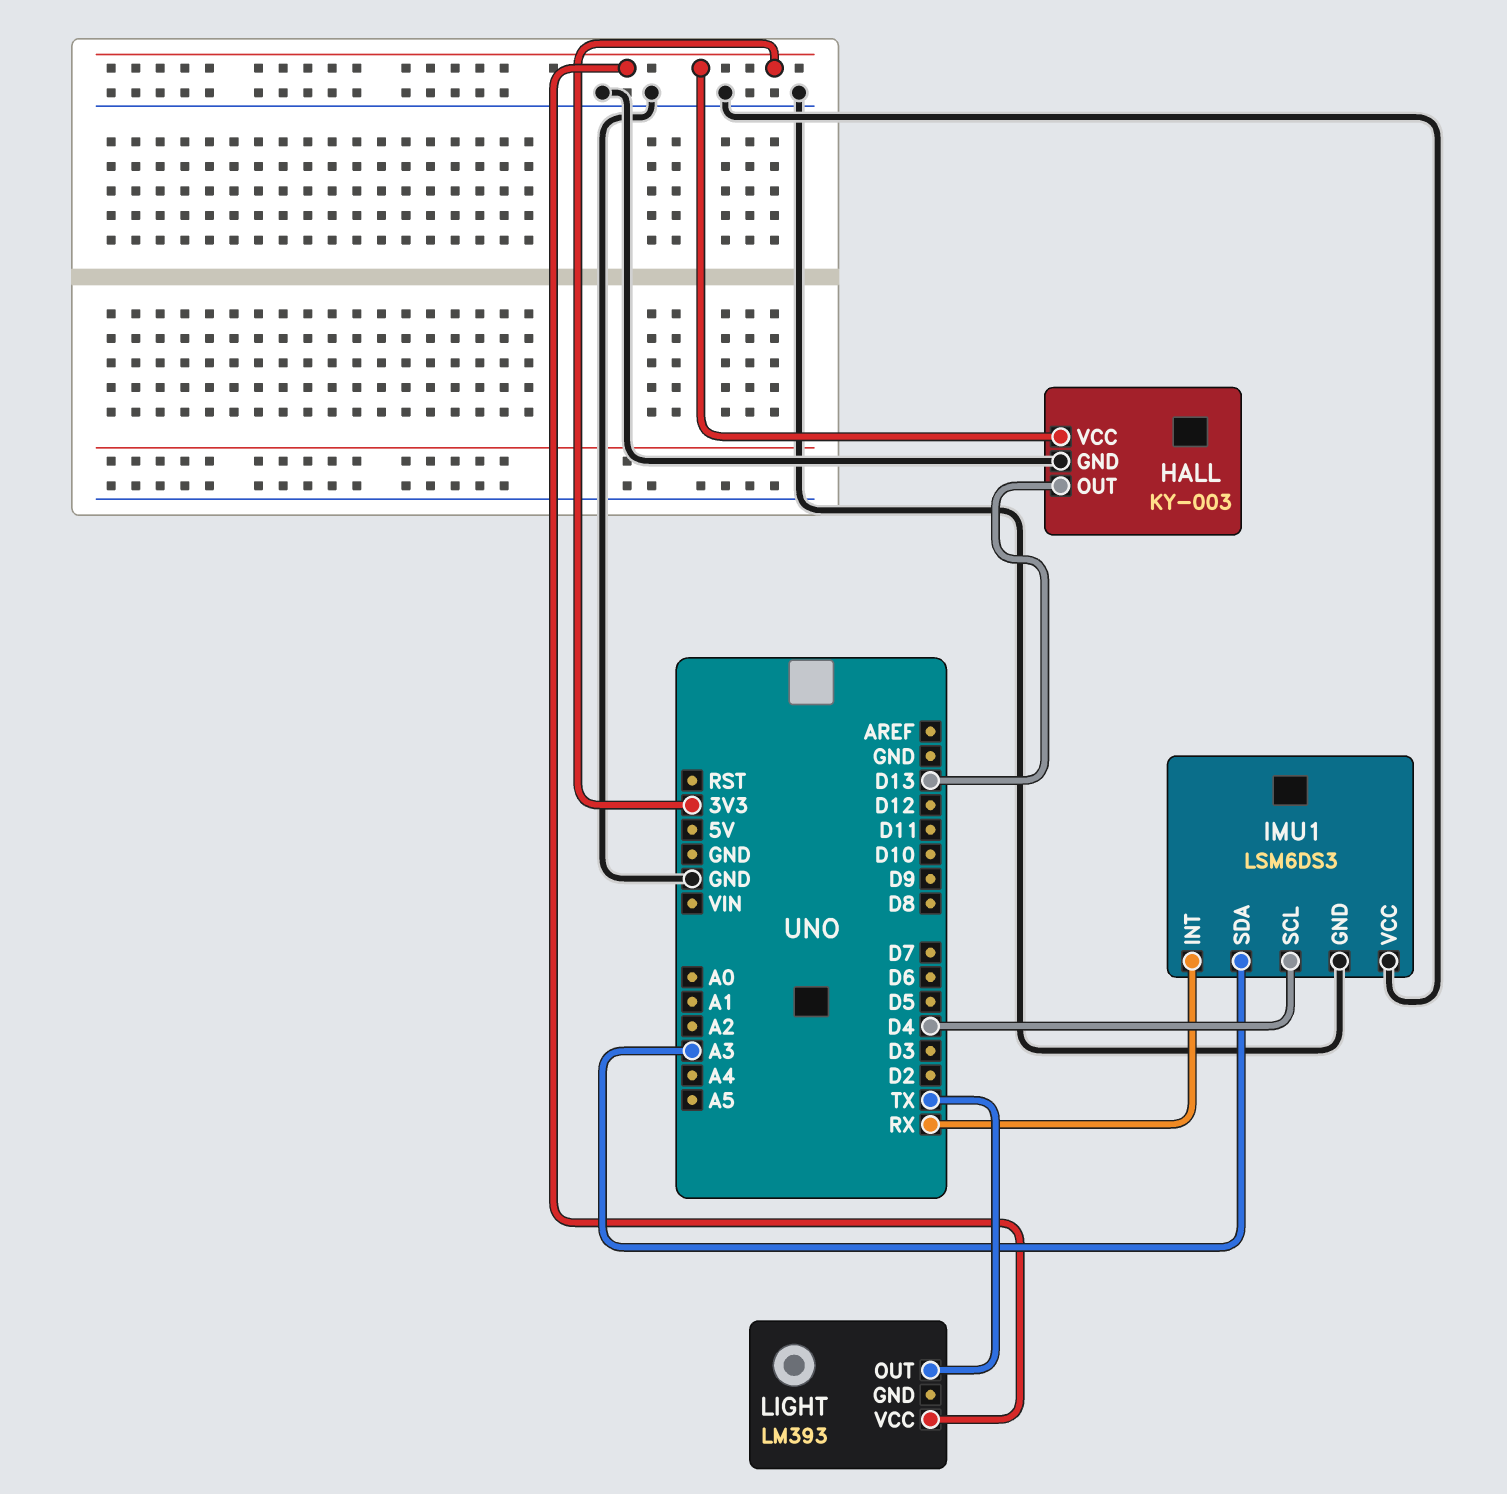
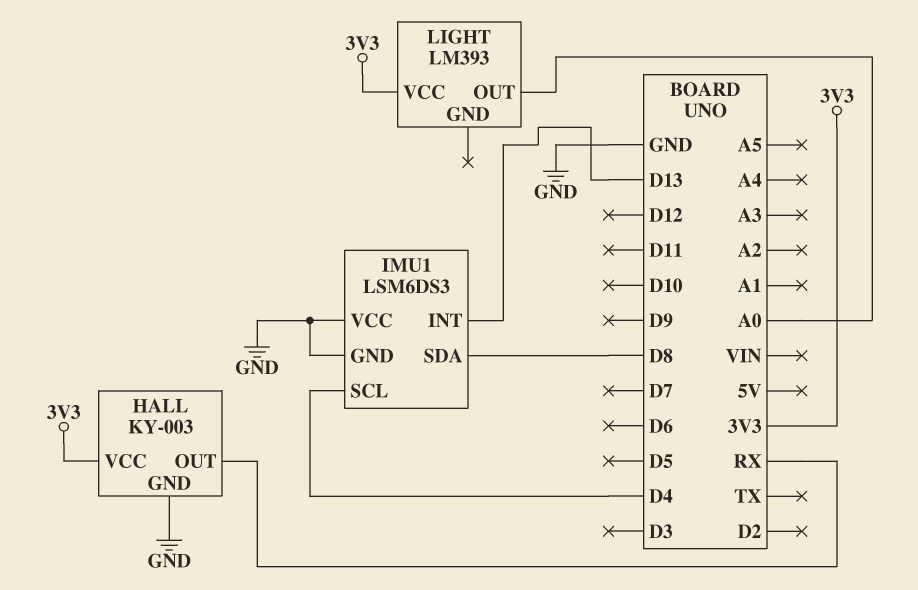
HALL pin OUT: D13 -> RX
IMU1 pin INT: RX -> D13
IMU1 pin SDA: A3 -> D8
LIGHT pin OUT: TX -> A0

